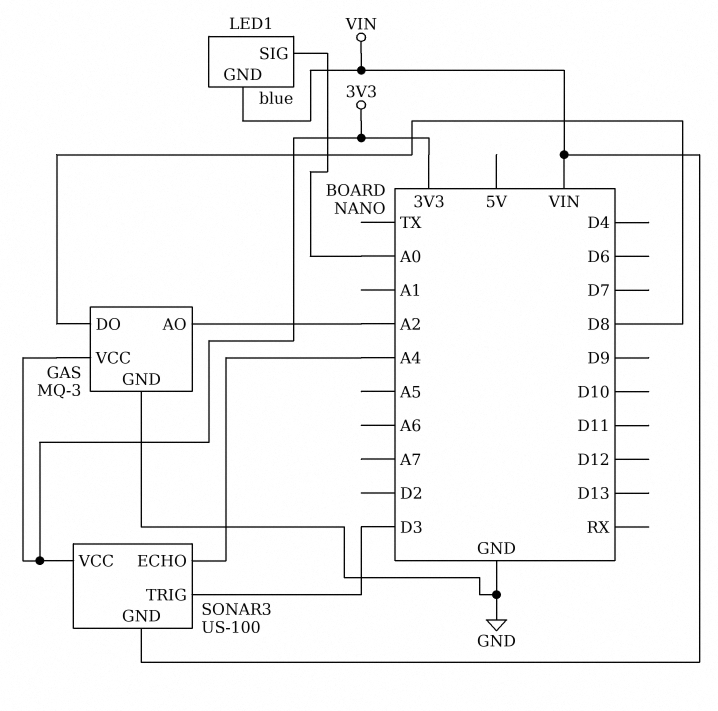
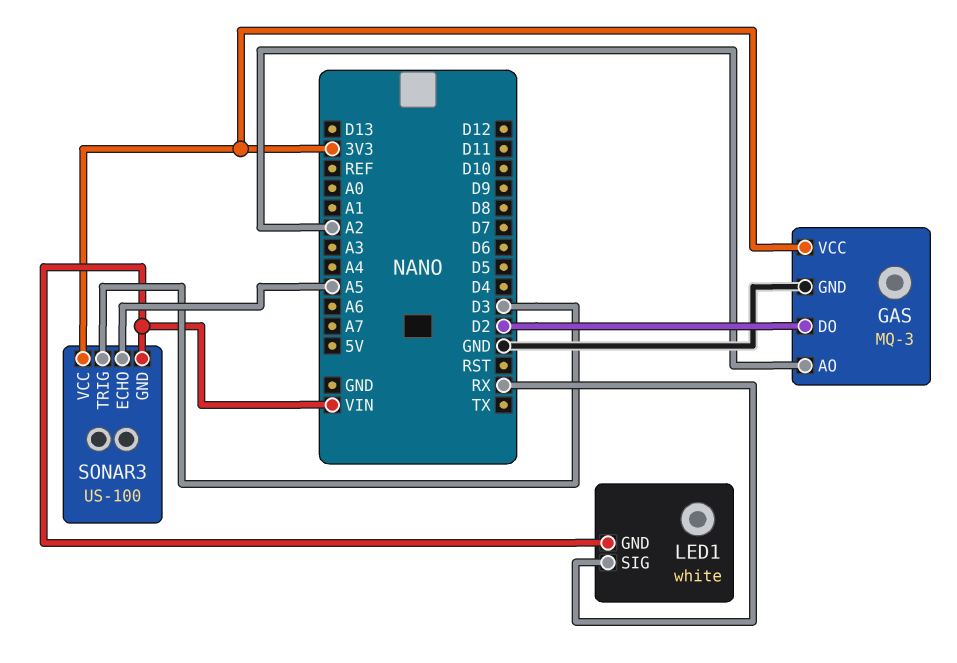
GAS pin DO: D8 -> D2
LED1: blue -> white
LED1 pin SIG: A0 -> RX
SONAR3 pin ECHO: A4 -> A5

